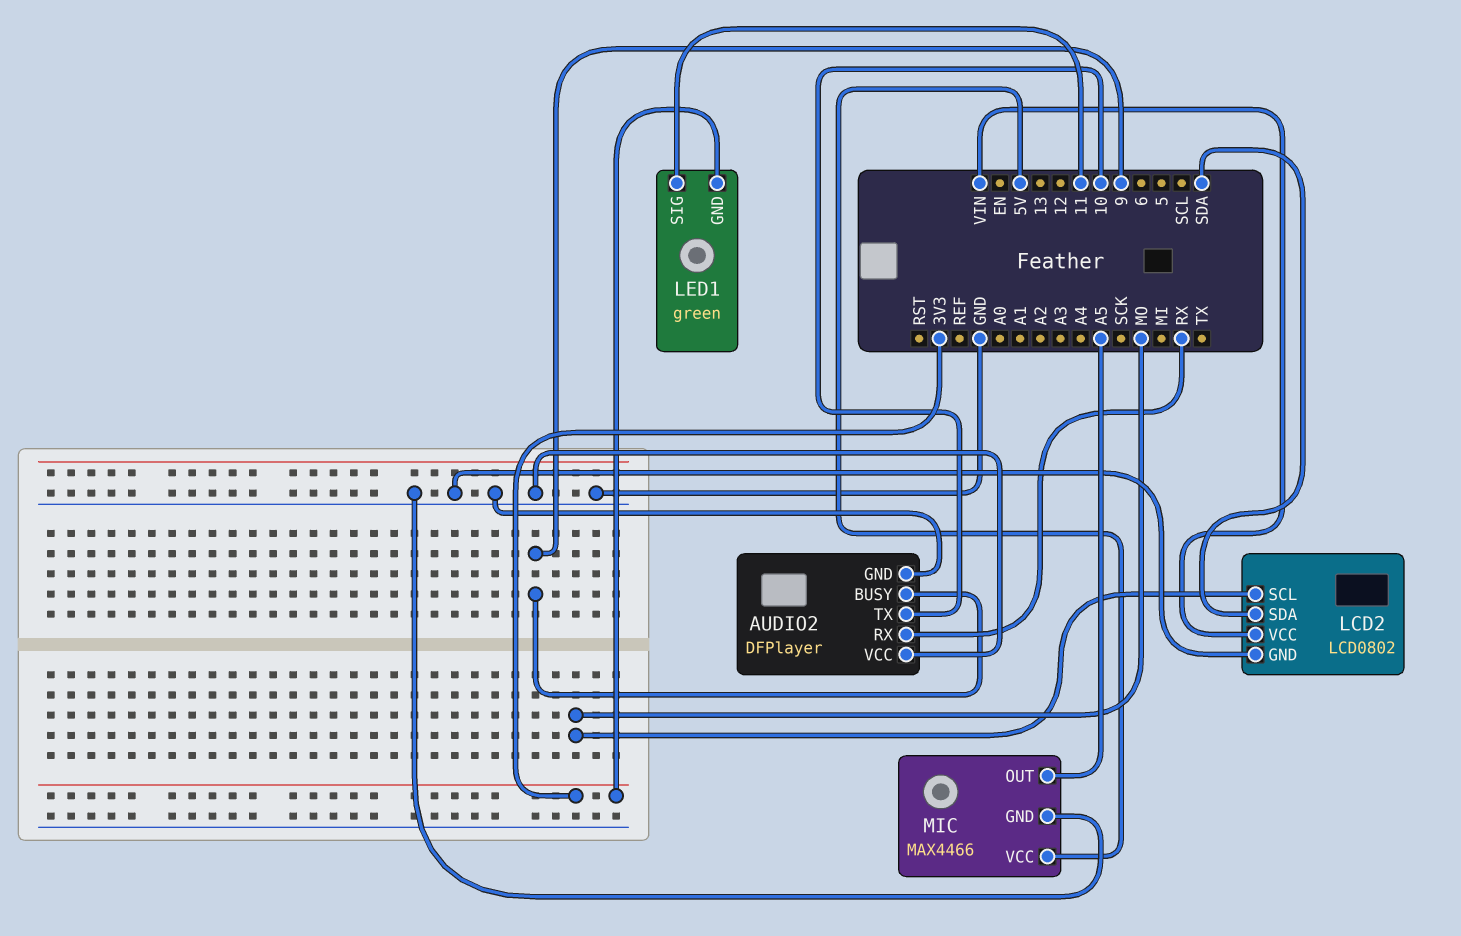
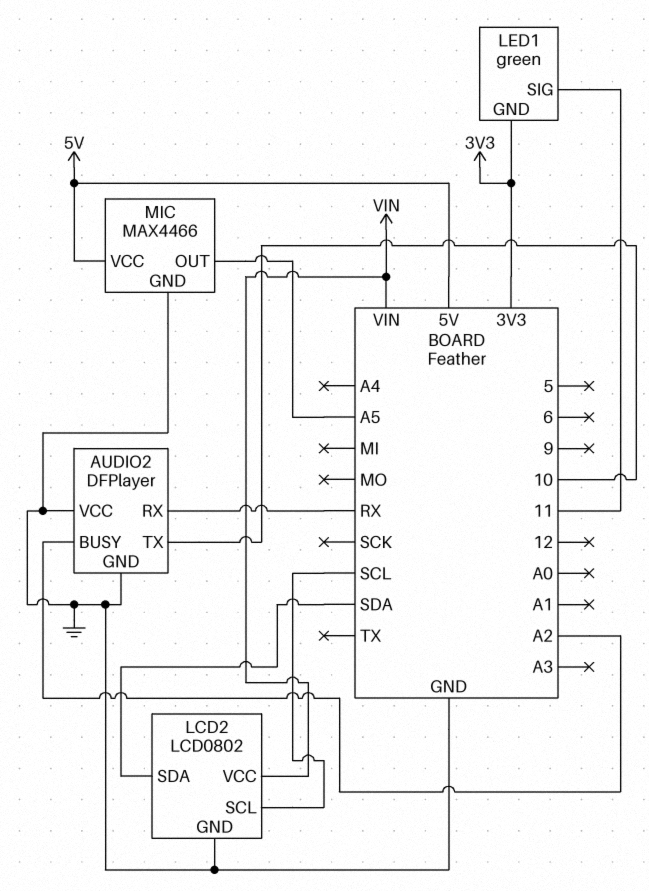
AUDIO2 pin BUSY: 9 -> A2
LCD2 pin SCL: MO -> SCL

